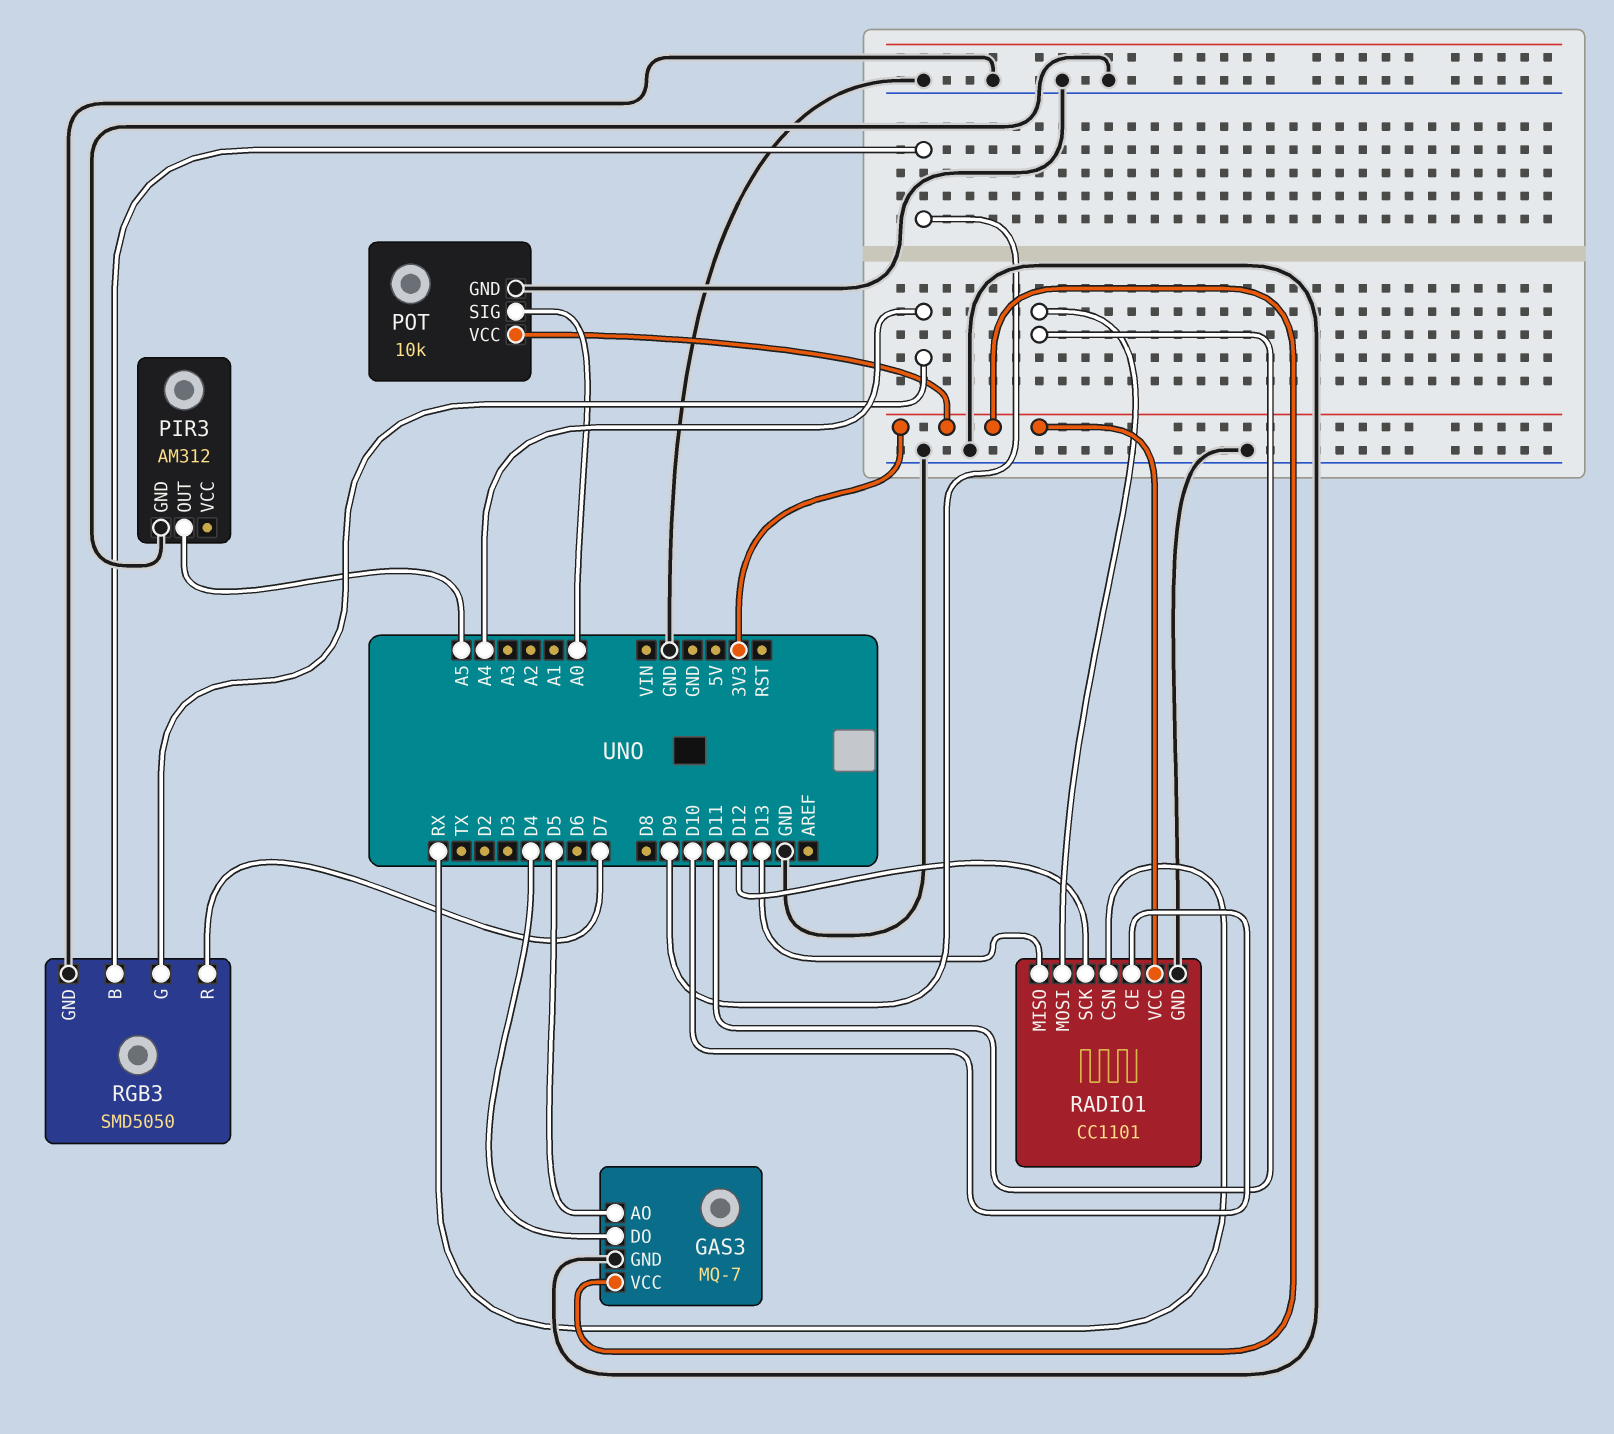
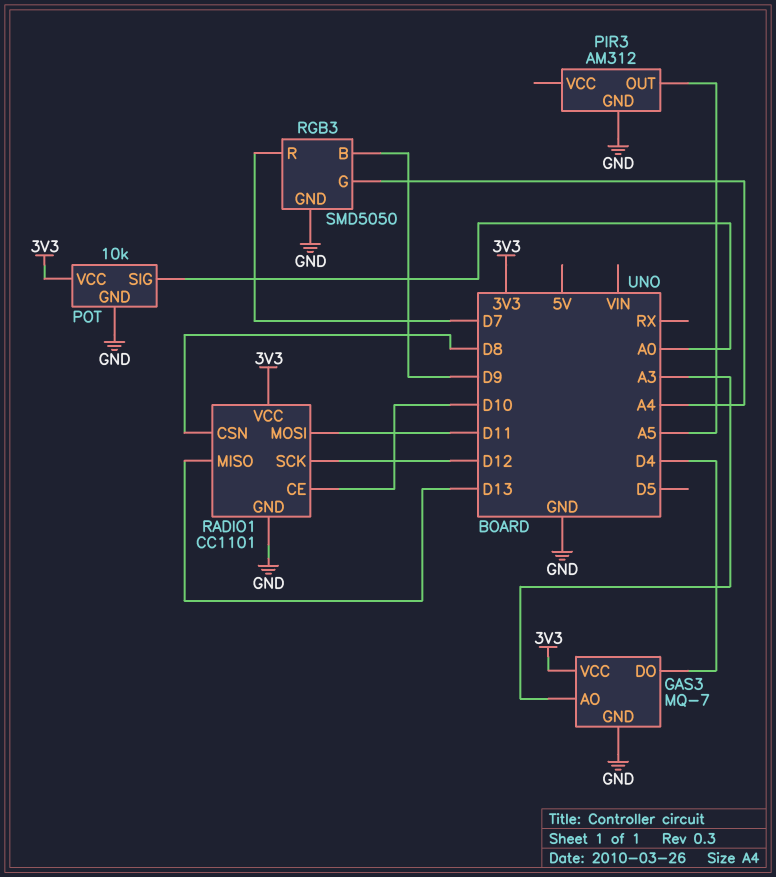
GAS3 pin AO: D5 -> A3
RADIO1 pin CSN: RX -> D8

